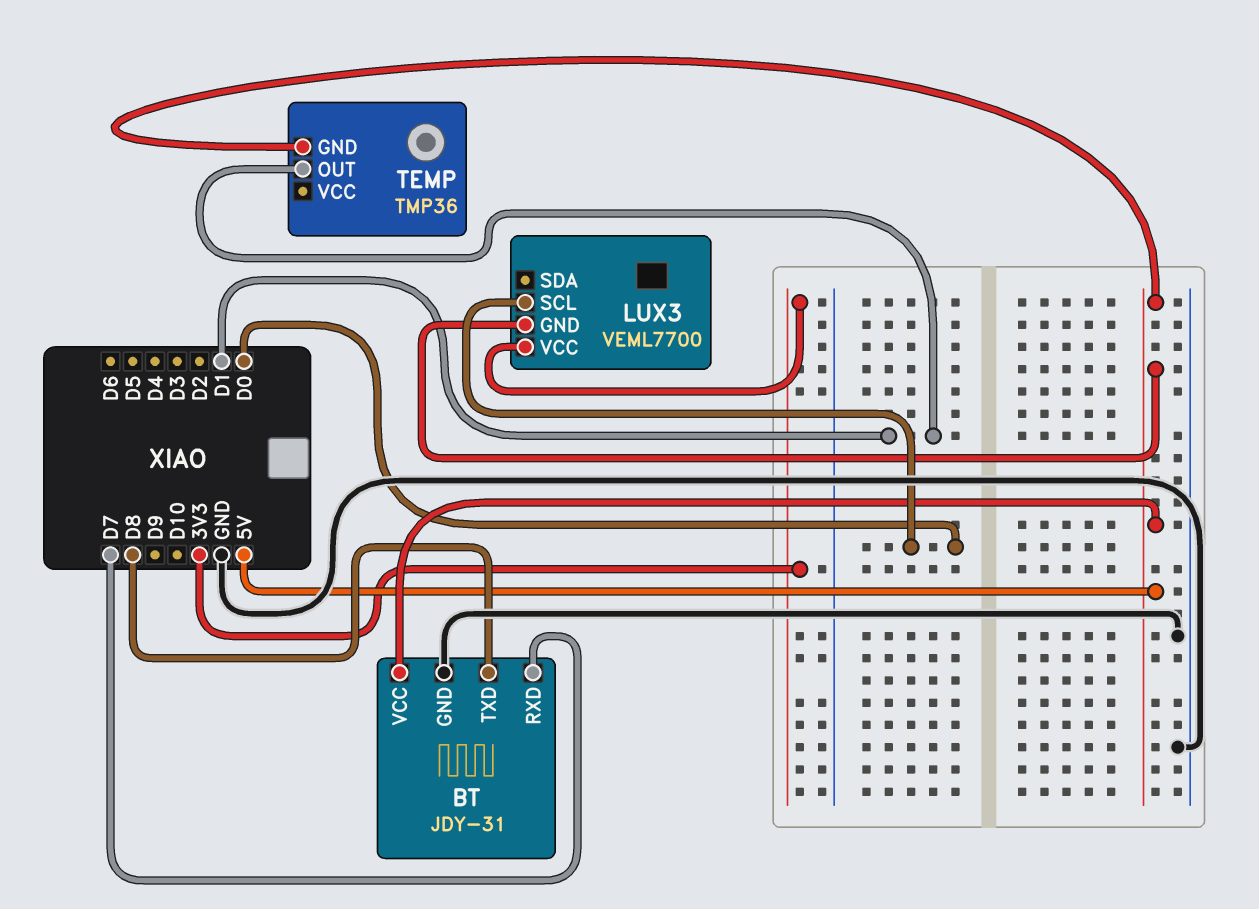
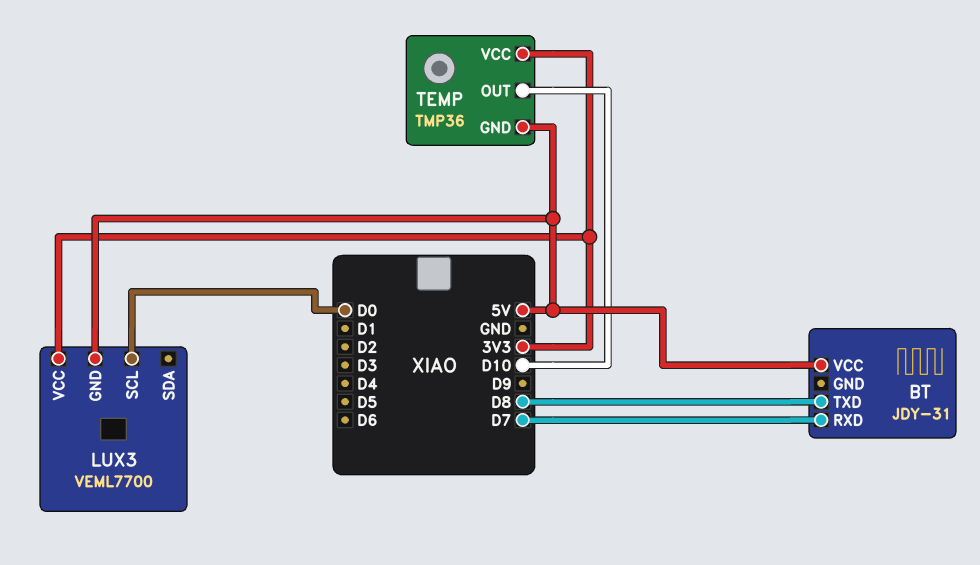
BT pin GND: GND -> none
TEMP pin OUT: D1 -> D10
TEMP pin VCC: none -> 3V3

